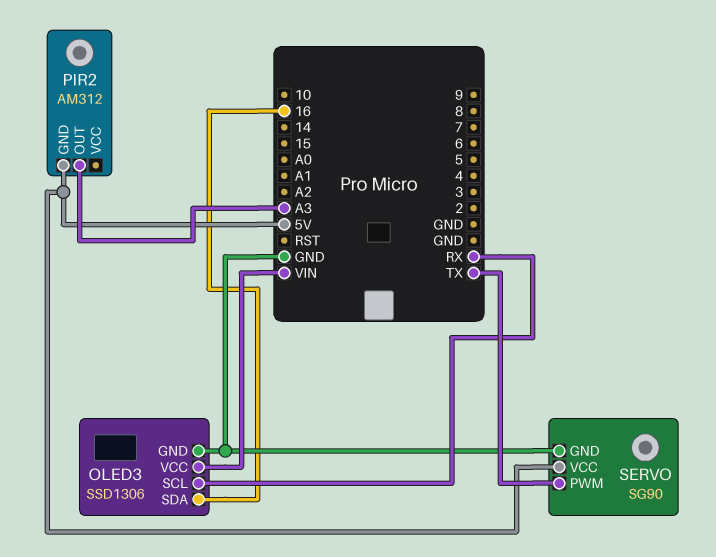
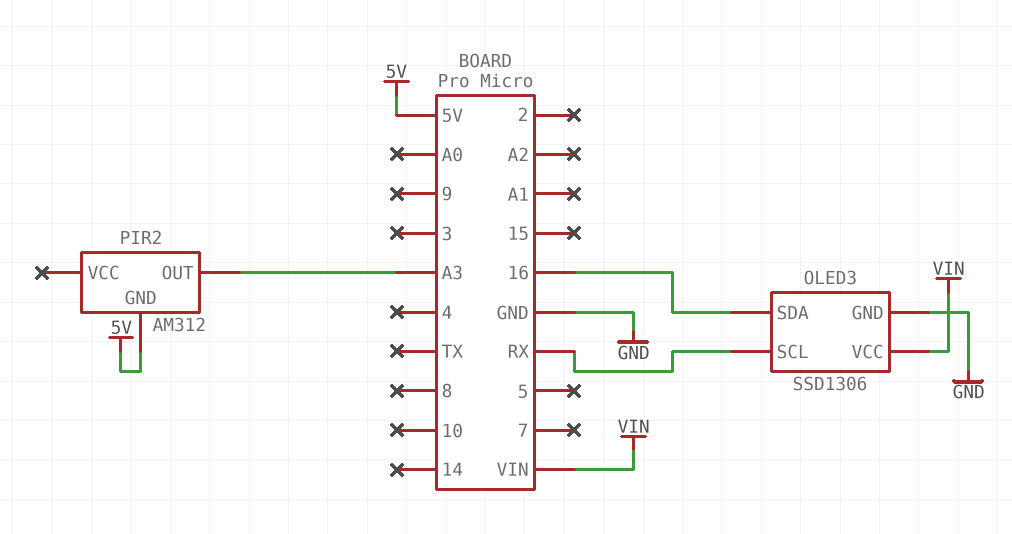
SERVO: SG90 -> none
SERVO pin GND: GND -> none
SERVO pin PWM: TX -> none
SERVO pin VCC: 5V -> none

